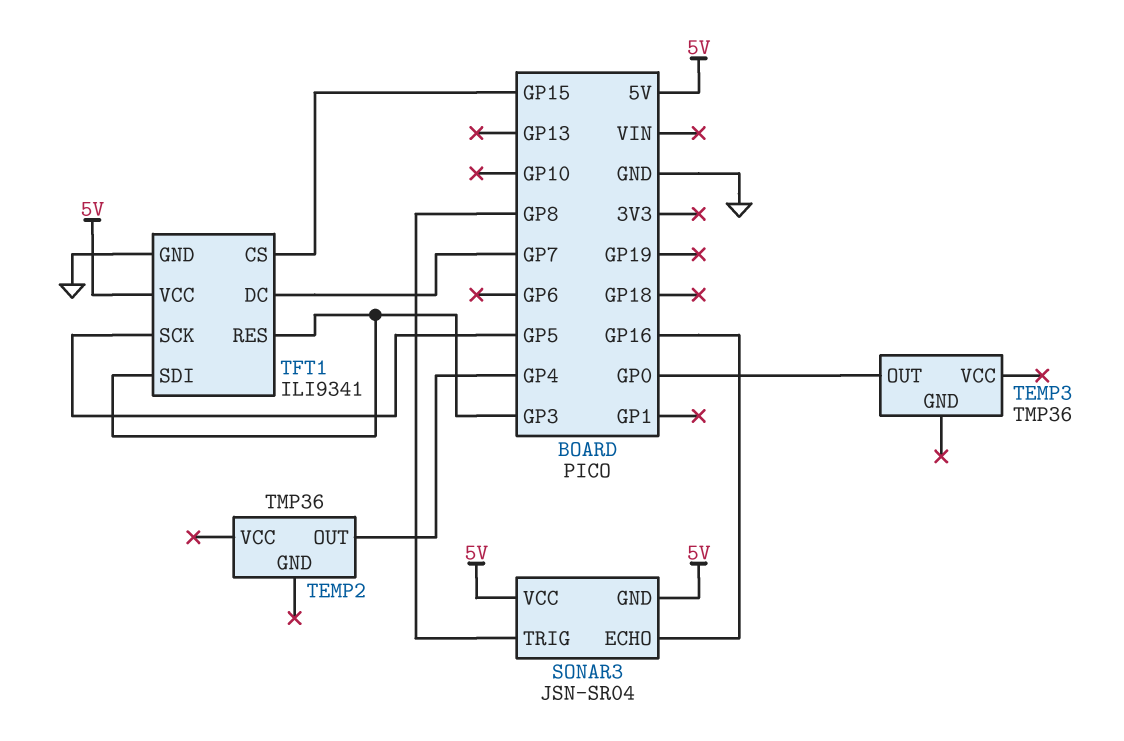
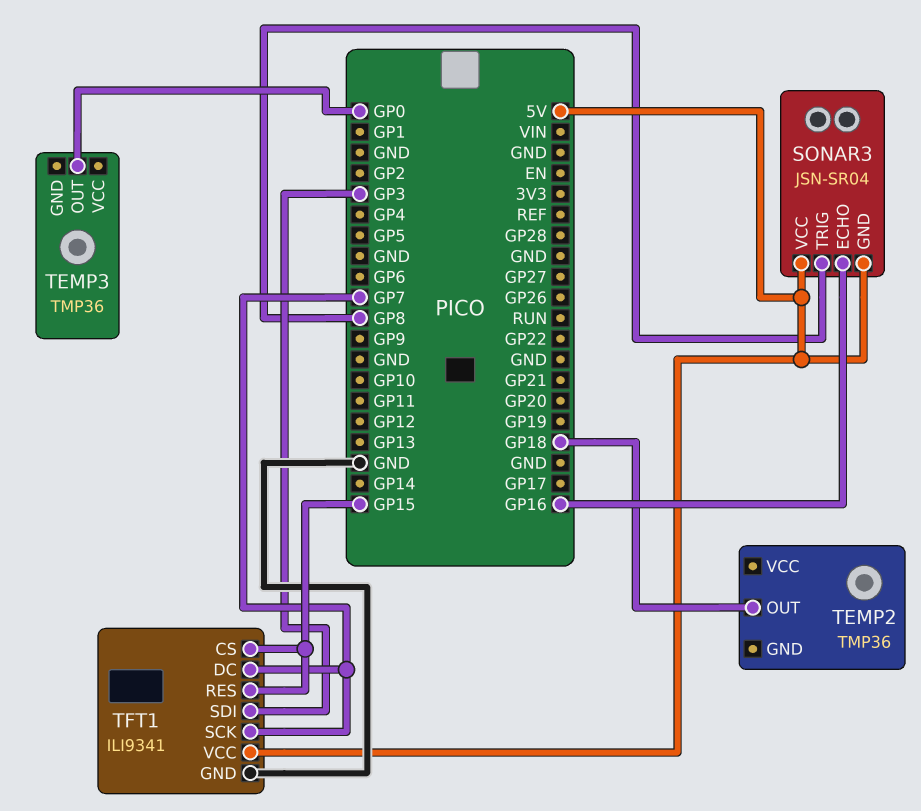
TEMP2 pin OUT: GP4 -> GP18
TFT1 pin RES: GP3 -> GP15
TFT1 pin SCK: GP5 -> GP7

